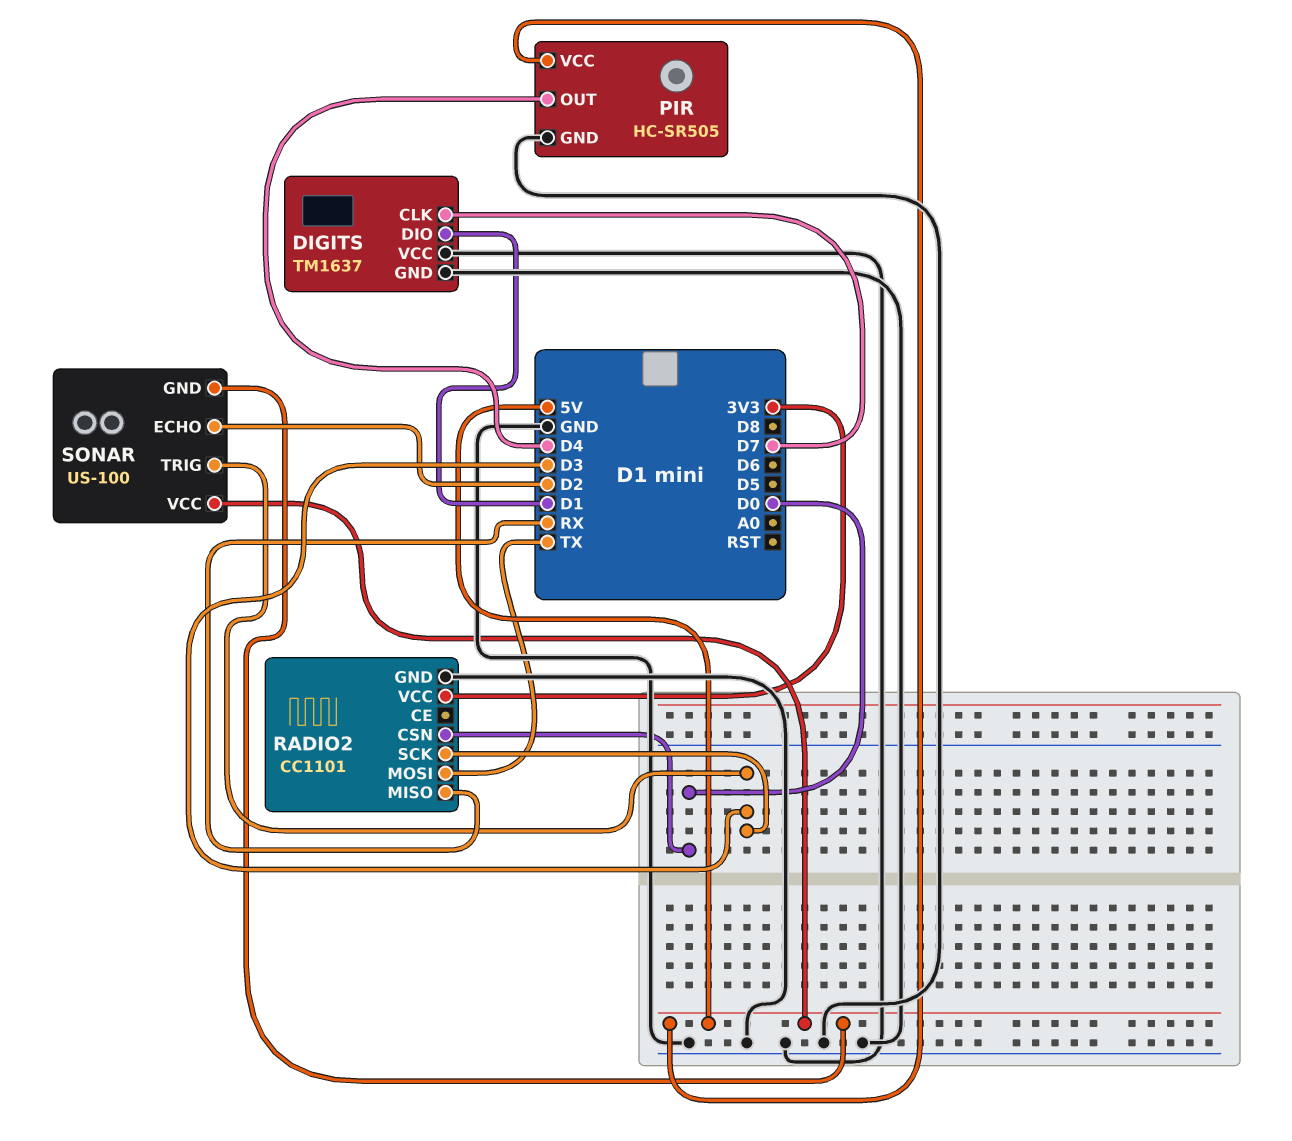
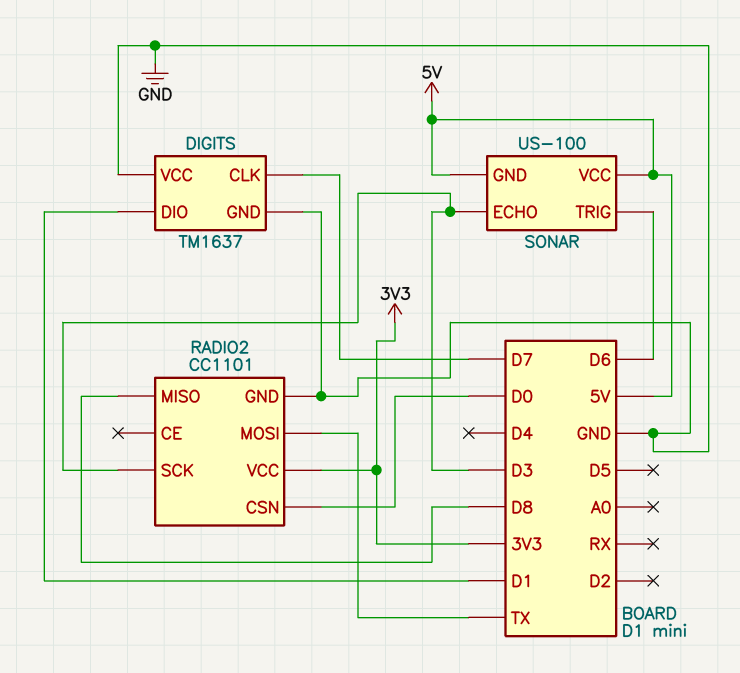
PIR: HC-SR505 -> none
PIR pin GND: GND -> none
PIR pin OUT: D4 -> none
PIR pin VCC: 5V -> none
RADIO2 pin MISO: RX -> D8
SONAR pin ECHO: D2 -> D3
SONAR pin TRIG: D3 -> D6

